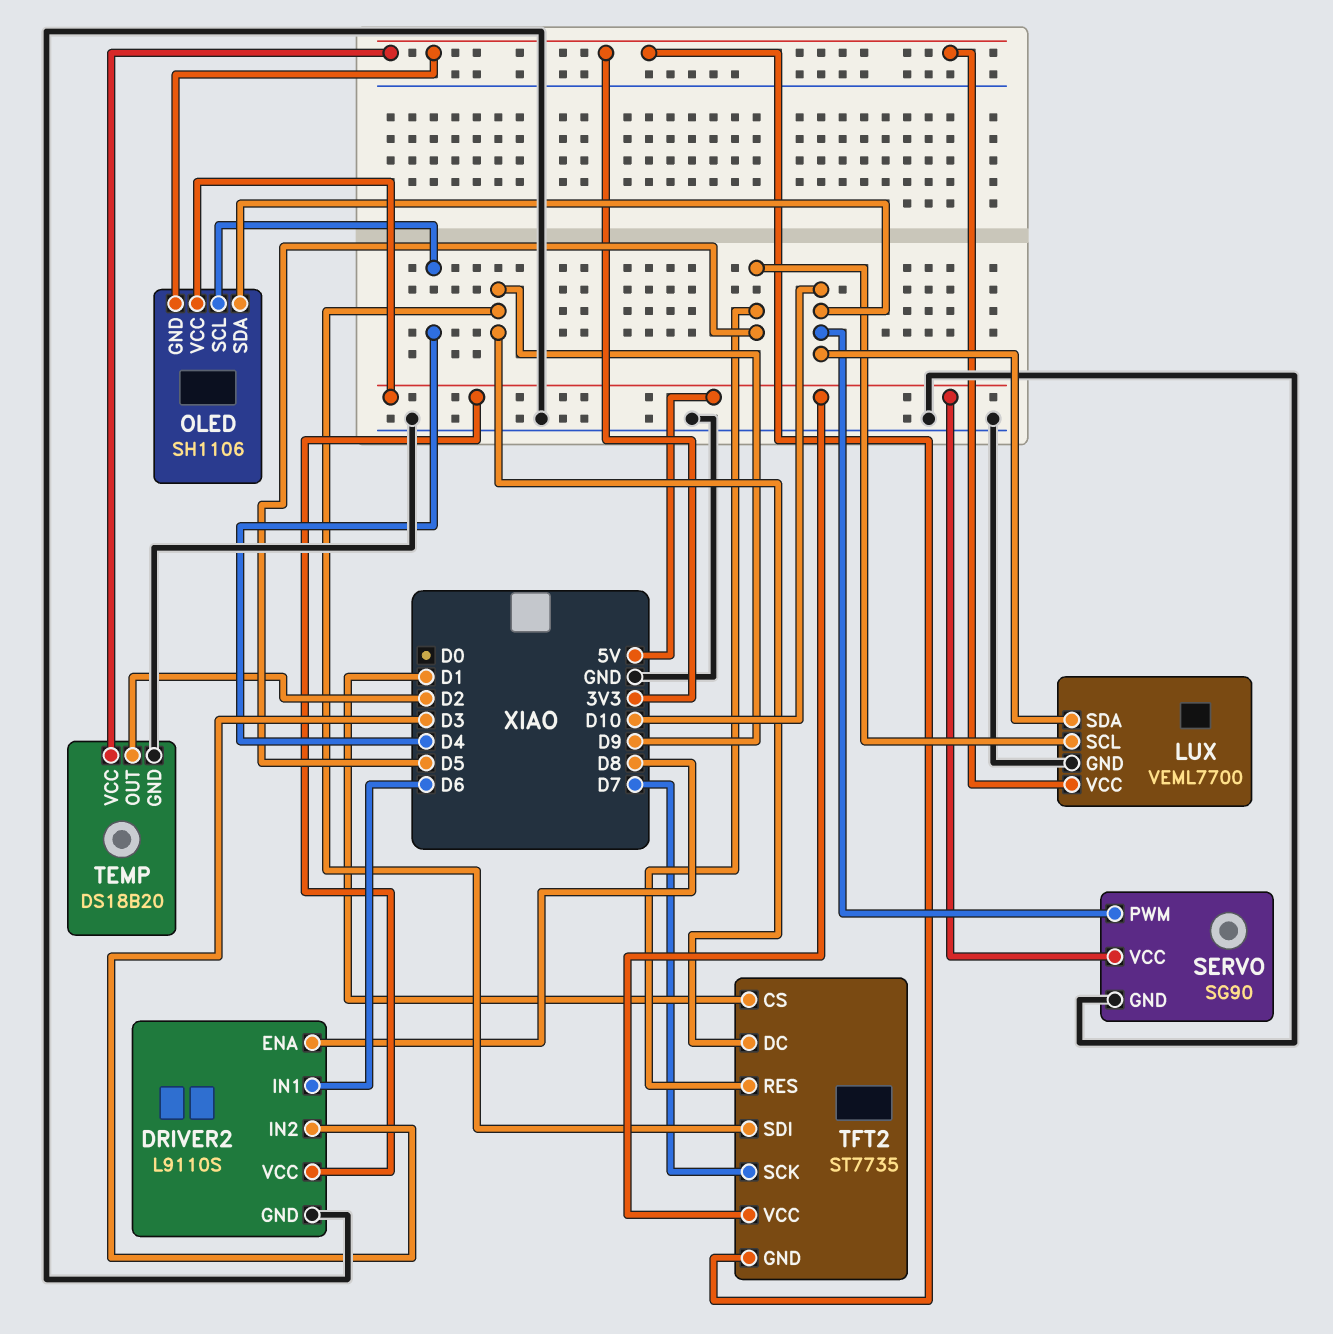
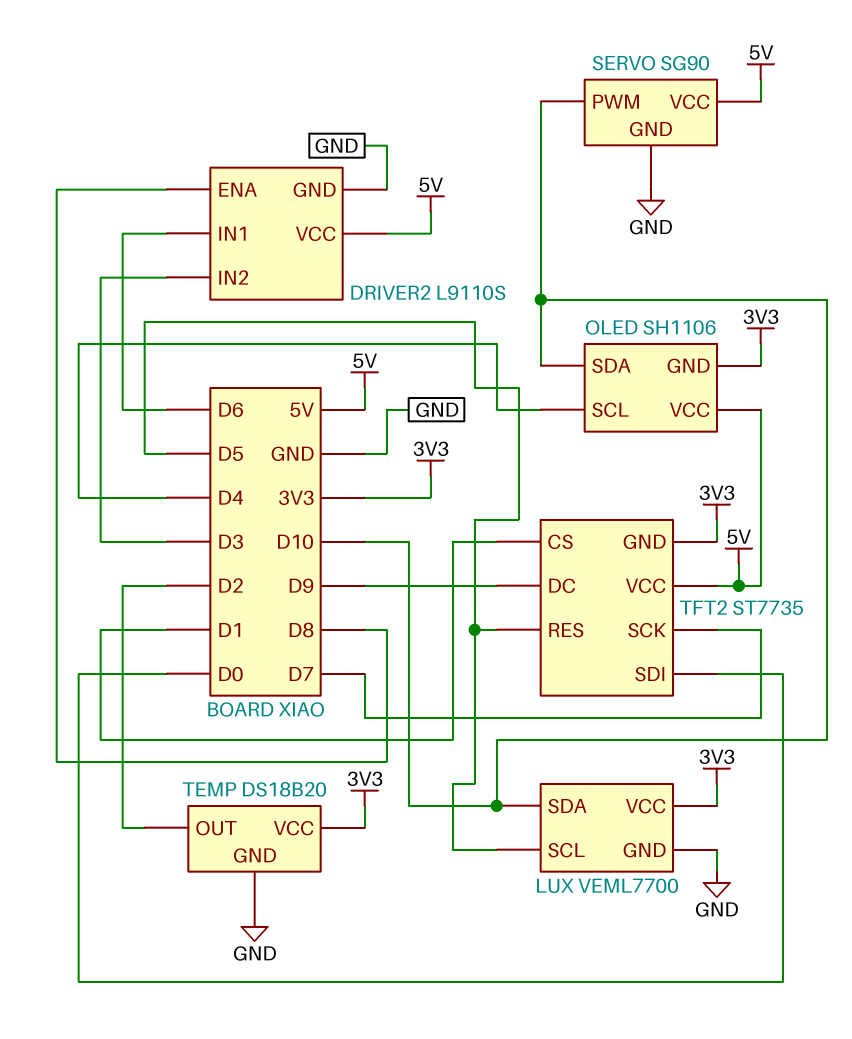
TFT2 pin SDI: D9 -> D0

